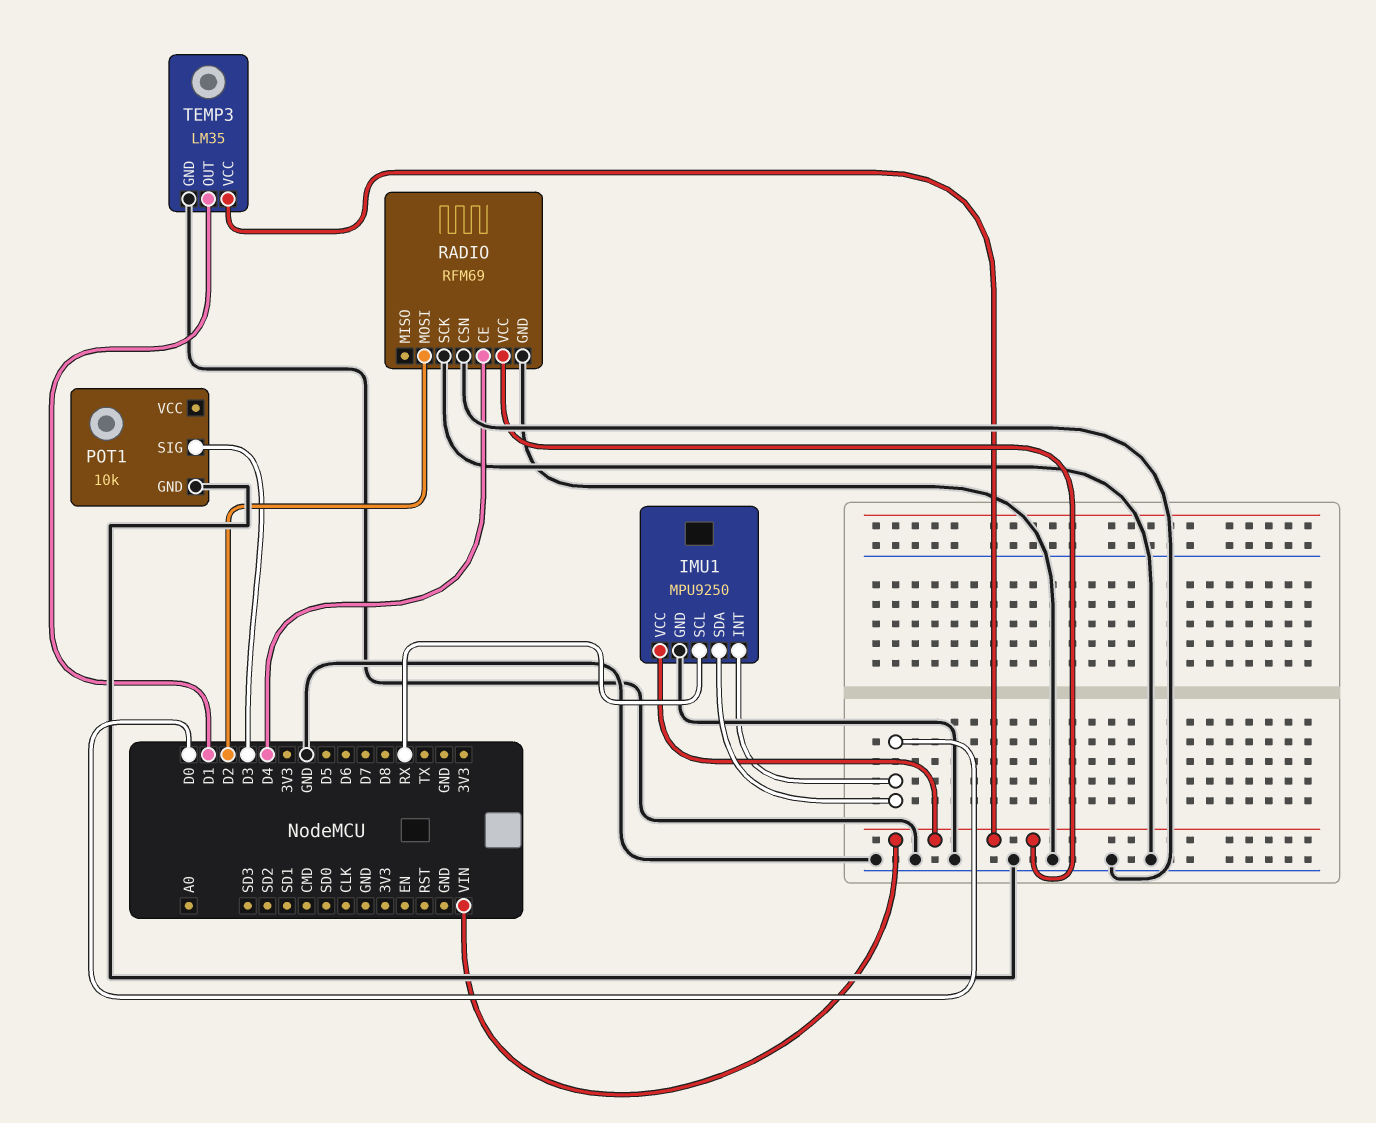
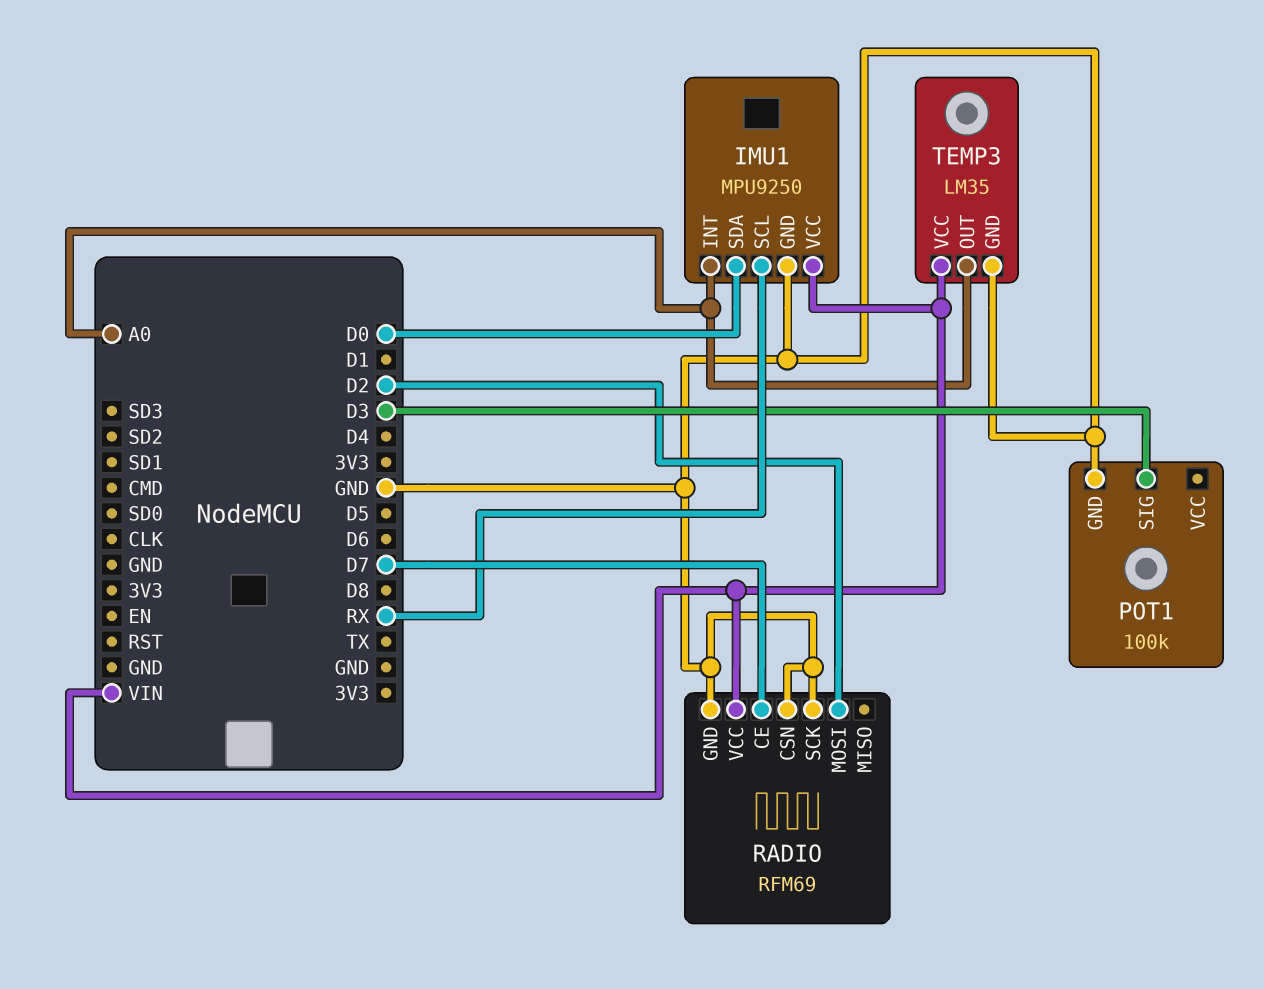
IMU1 pin INT: D0 -> A0
POT1: 10k -> 100k
RADIO pin CE: D4 -> D7
TEMP3 pin OUT: D1 -> A0

